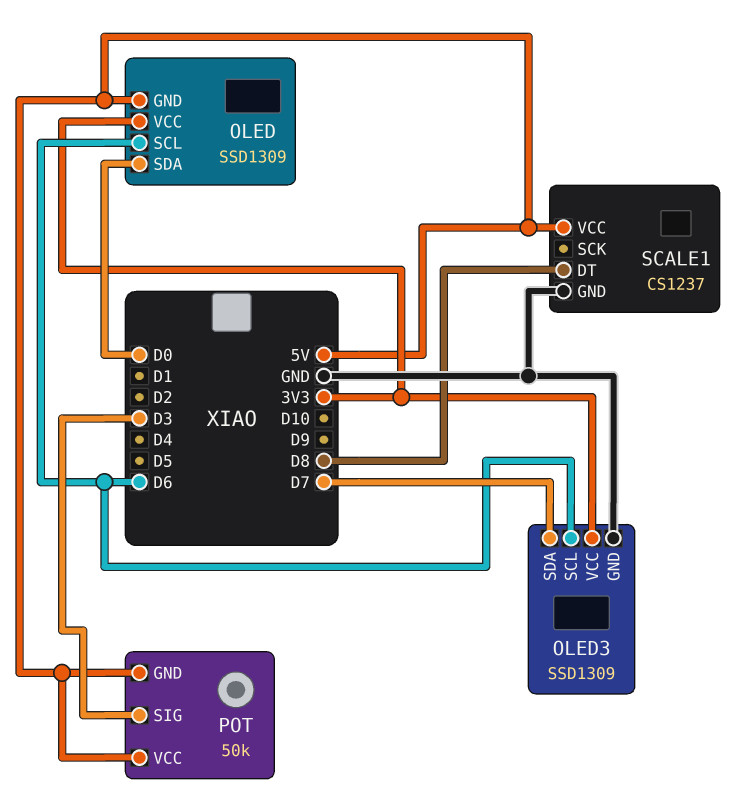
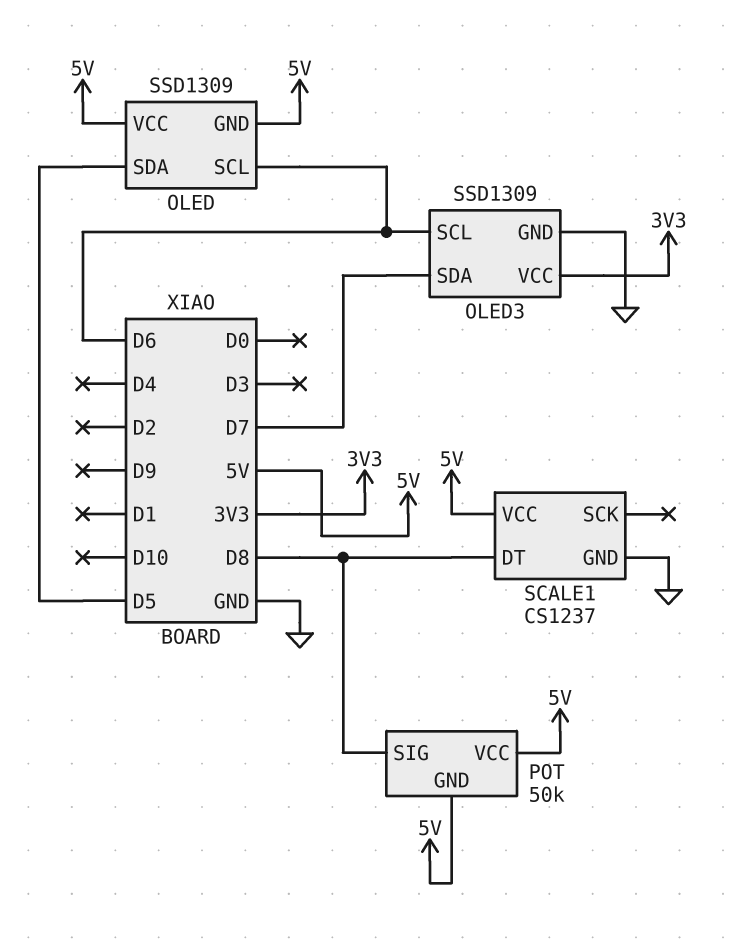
OLED pin SDA: D0 -> D5
OLED pin VCC: 3V3 -> 5V
POT pin SIG: D3 -> D8

